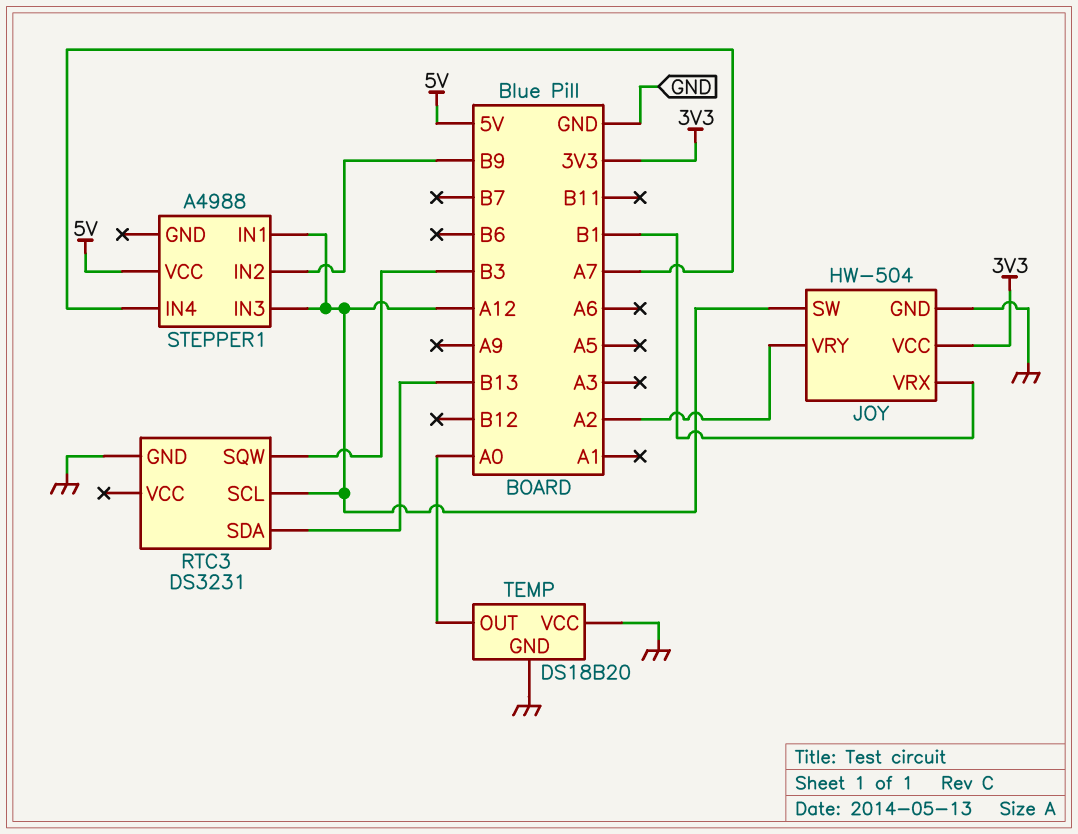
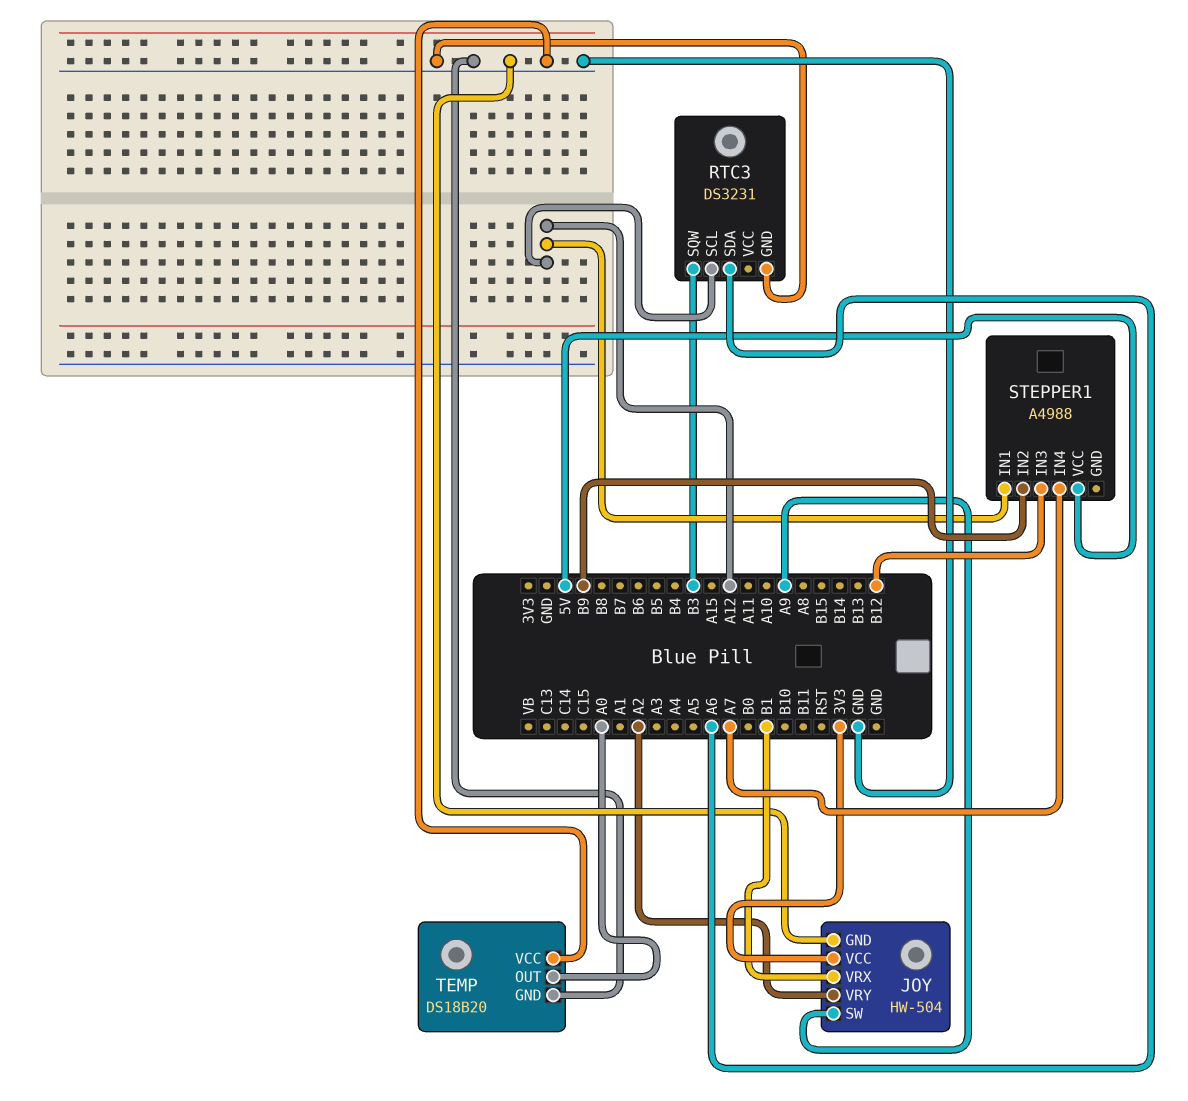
JOY pin SW: A12 -> A9
RTC3 pin SDA: B13 -> A6
STEPPER1 pin IN3: A12 -> B12

